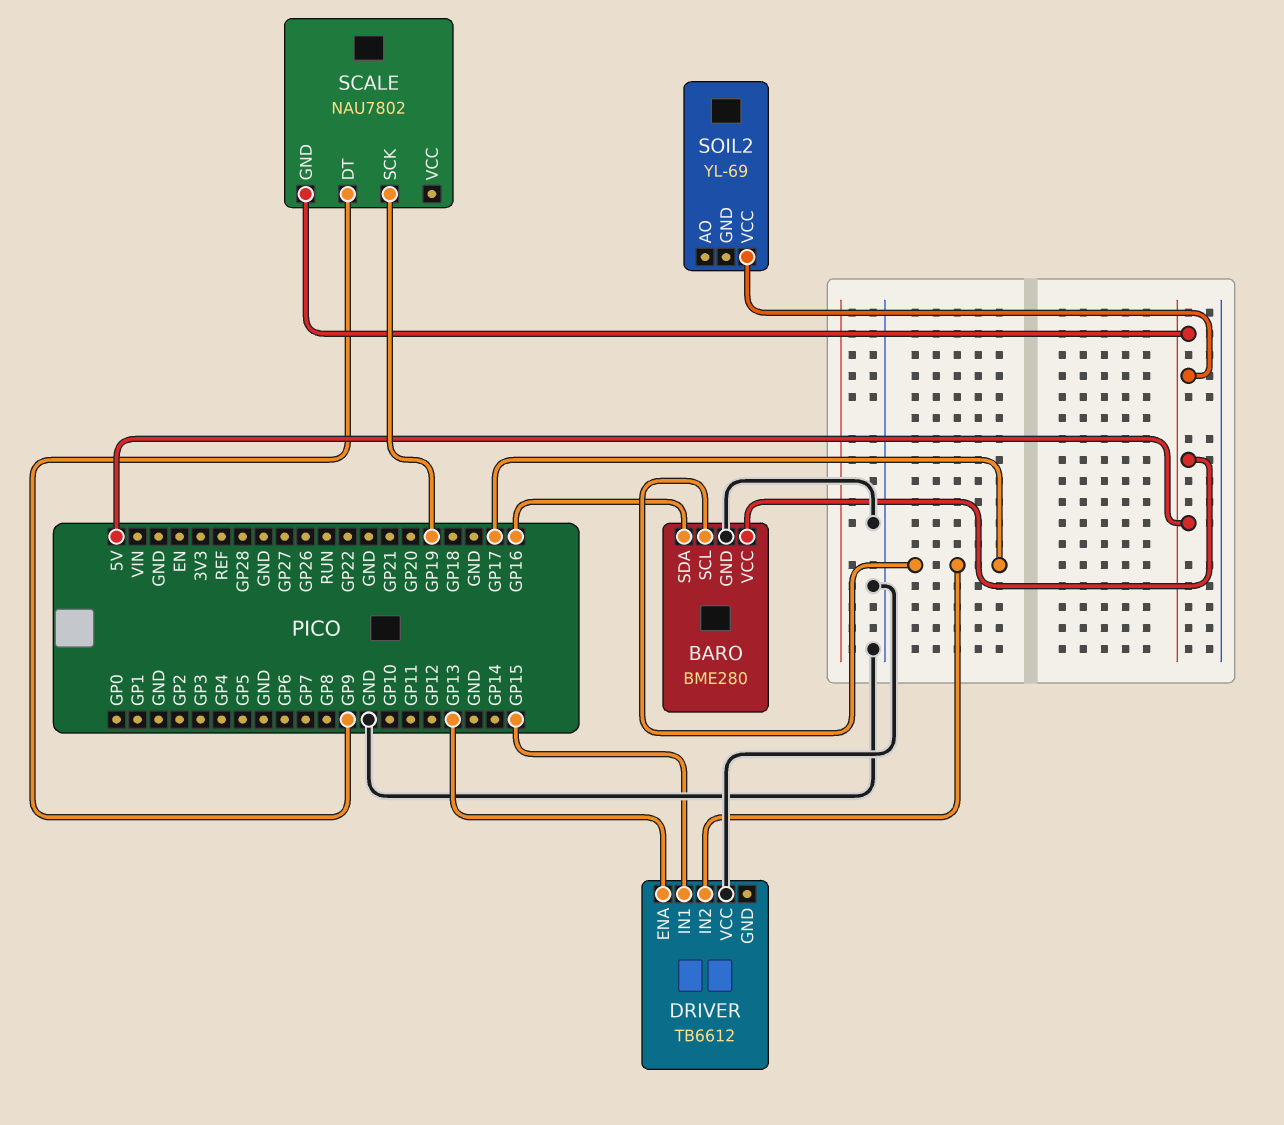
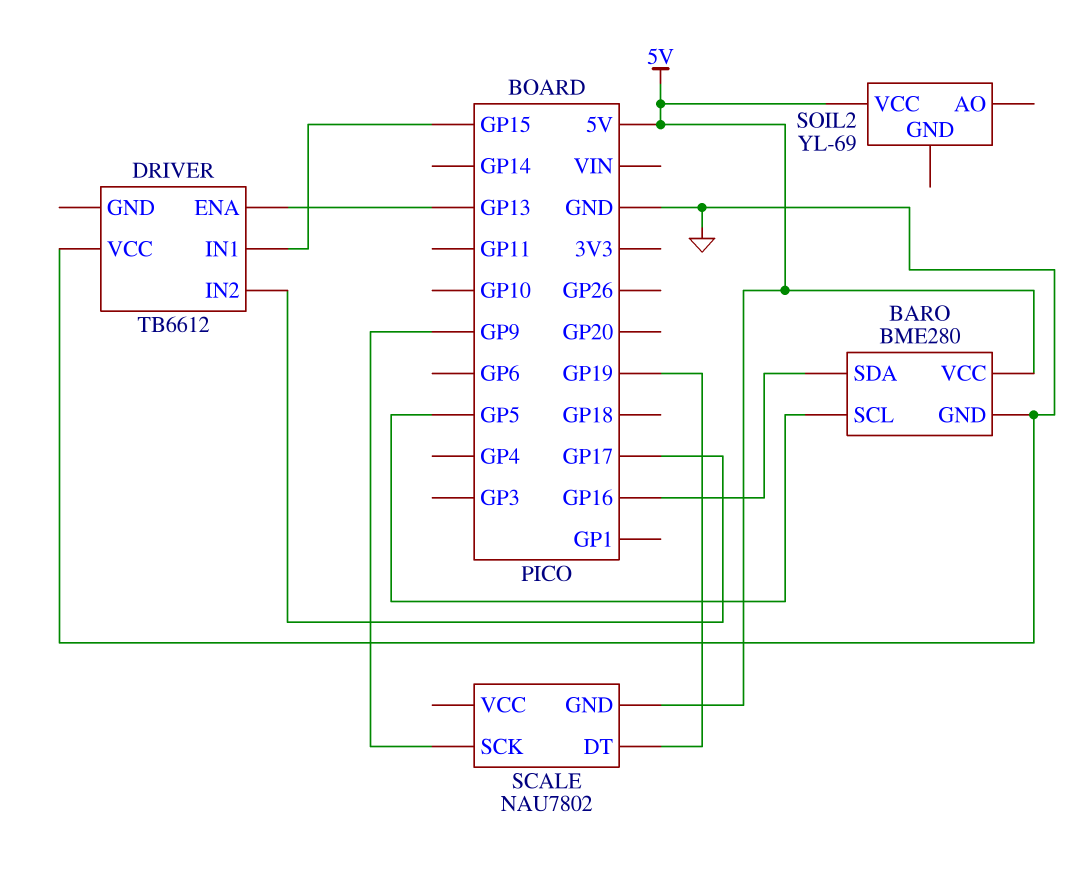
BARO pin SCL: GP17 -> GP5
SCALE pin DT: GP9 -> GP19
SCALE pin SCK: GP19 -> GP9

